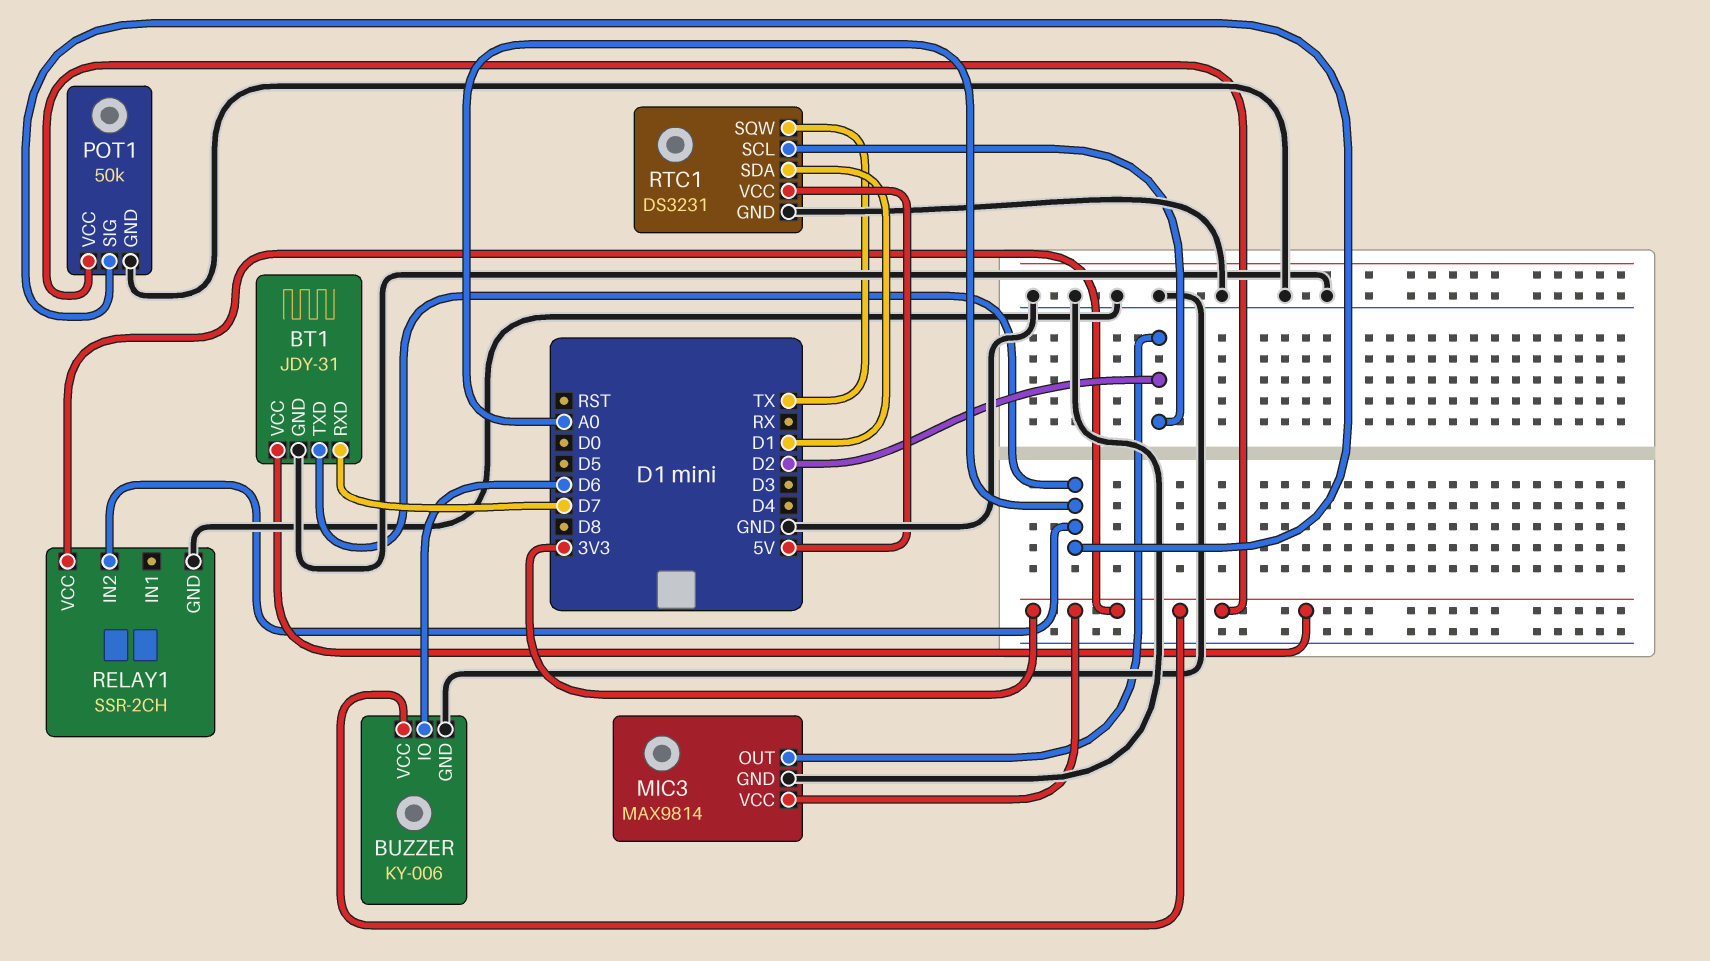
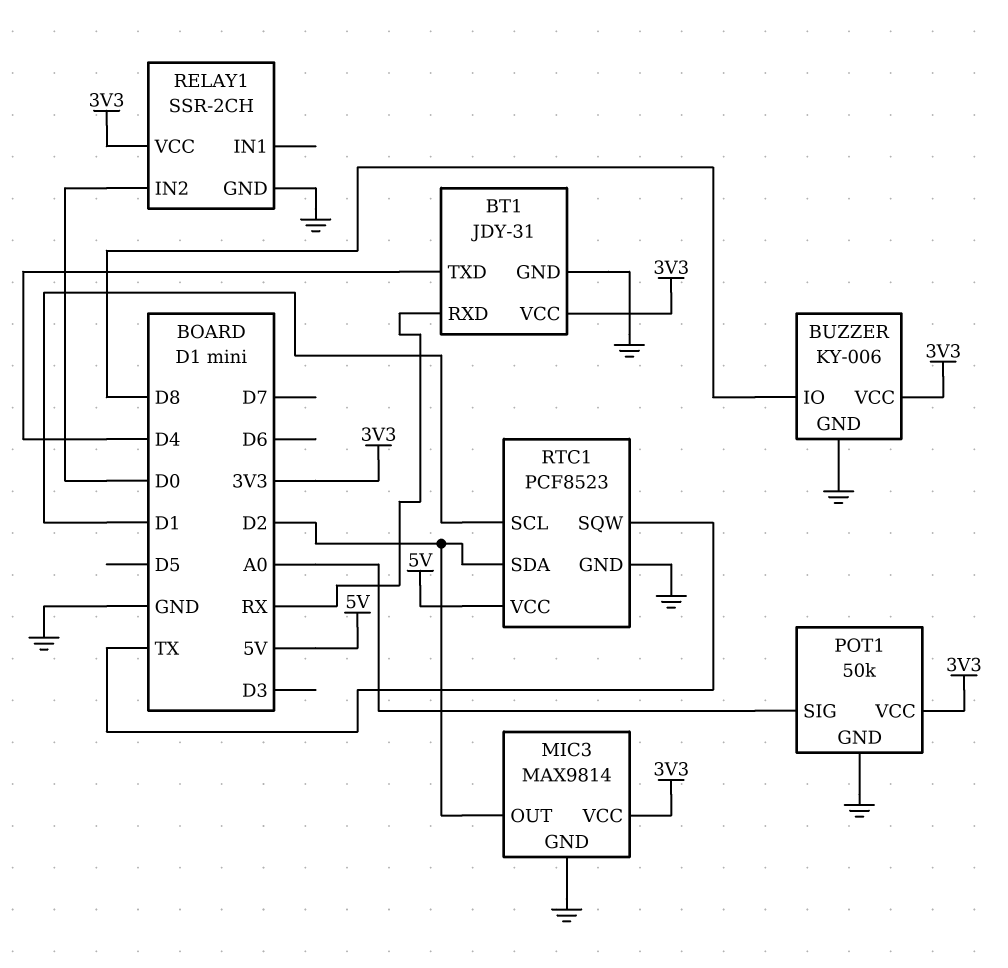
BT1 pin RXD: D7 -> RX
BT1 pin TXD: A0 -> D4
BUZZER pin IO: D6 -> D8
RELAY1 pin IN2: A0 -> D0
RTC1: DS3231 -> PCF8523
RTC1 pin SCL: D2 -> D1
RTC1 pin SDA: D1 -> D2

